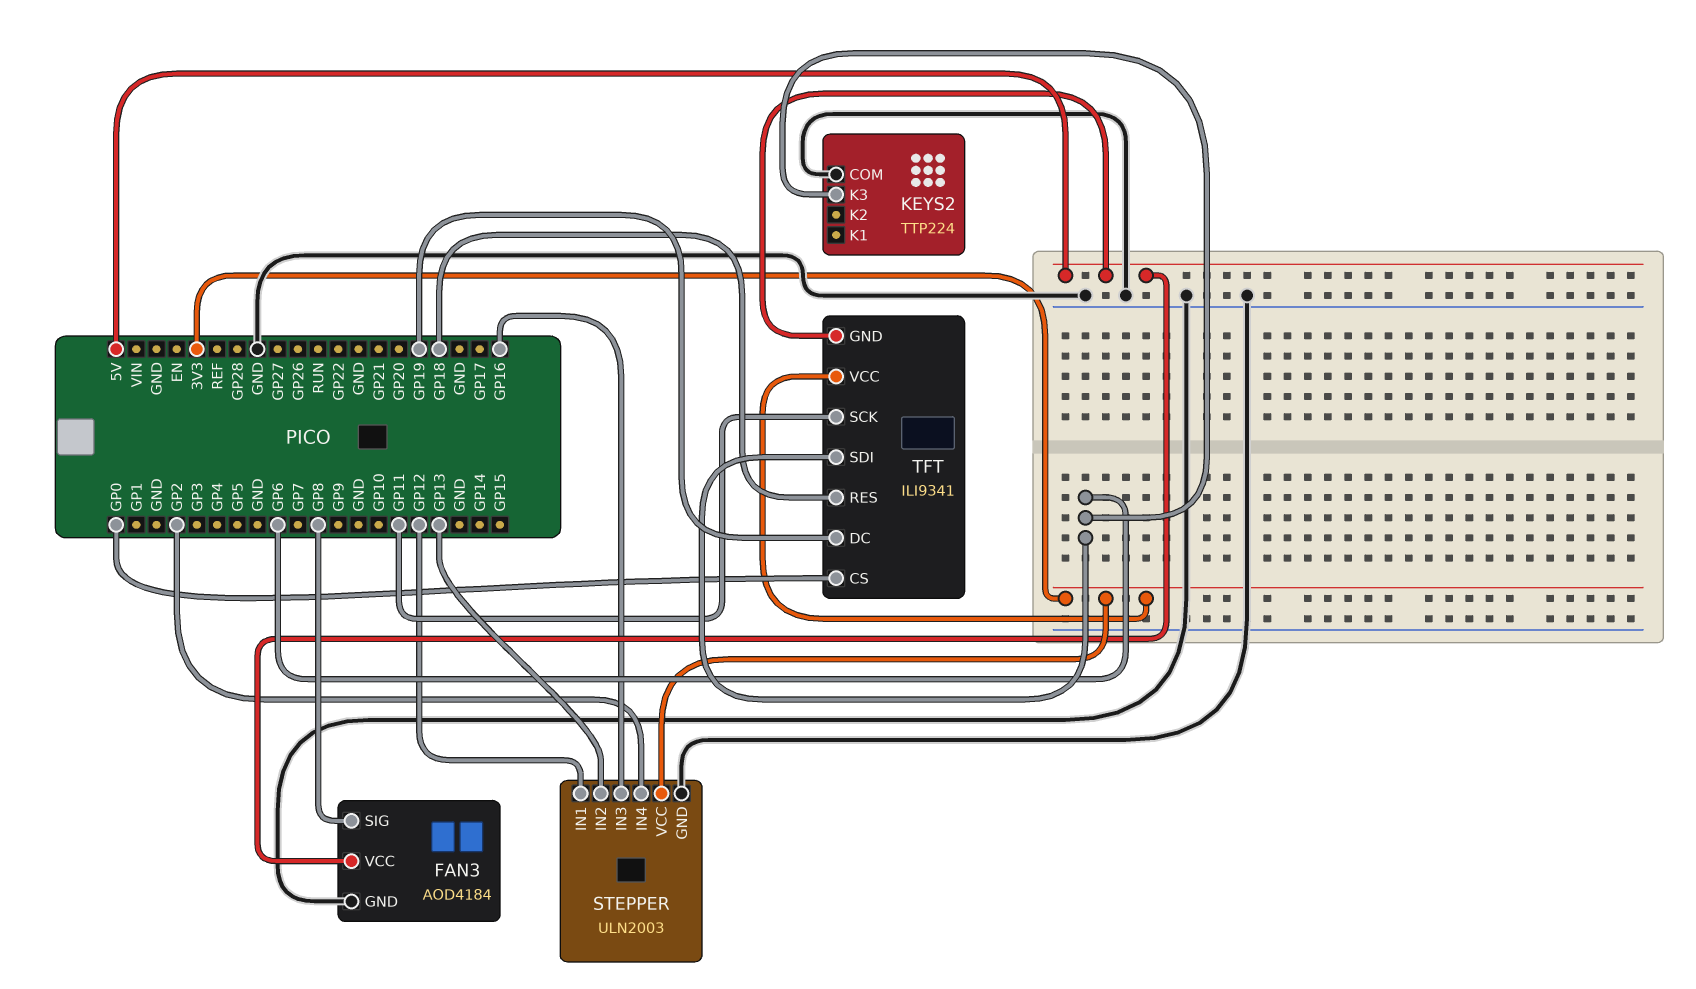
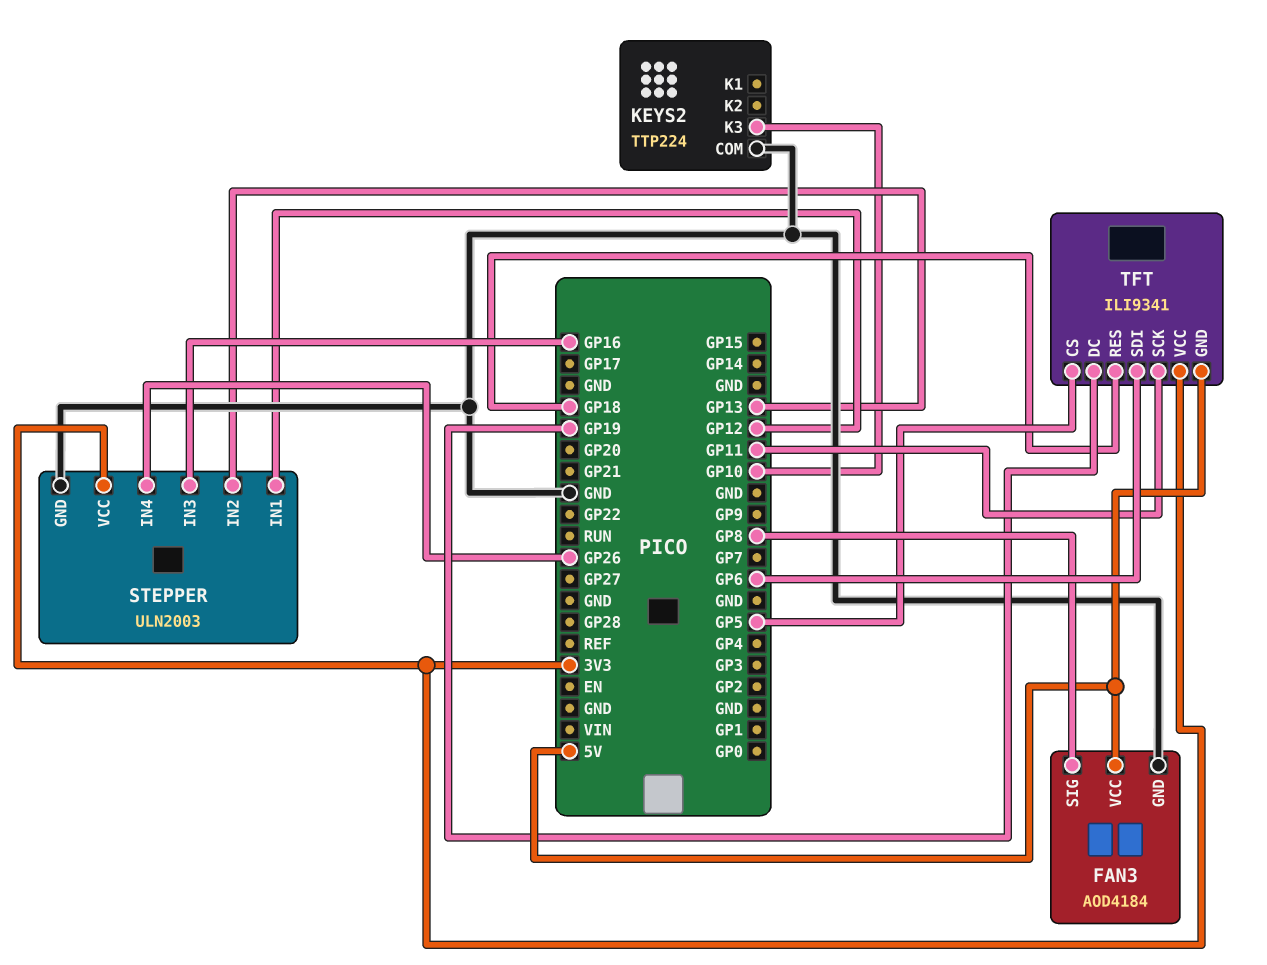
KEYS2 pin K3: GP6 -> GP10
STEPPER pin IN4: GP2 -> GP26
TFT pin CS: GP0 -> GP5

